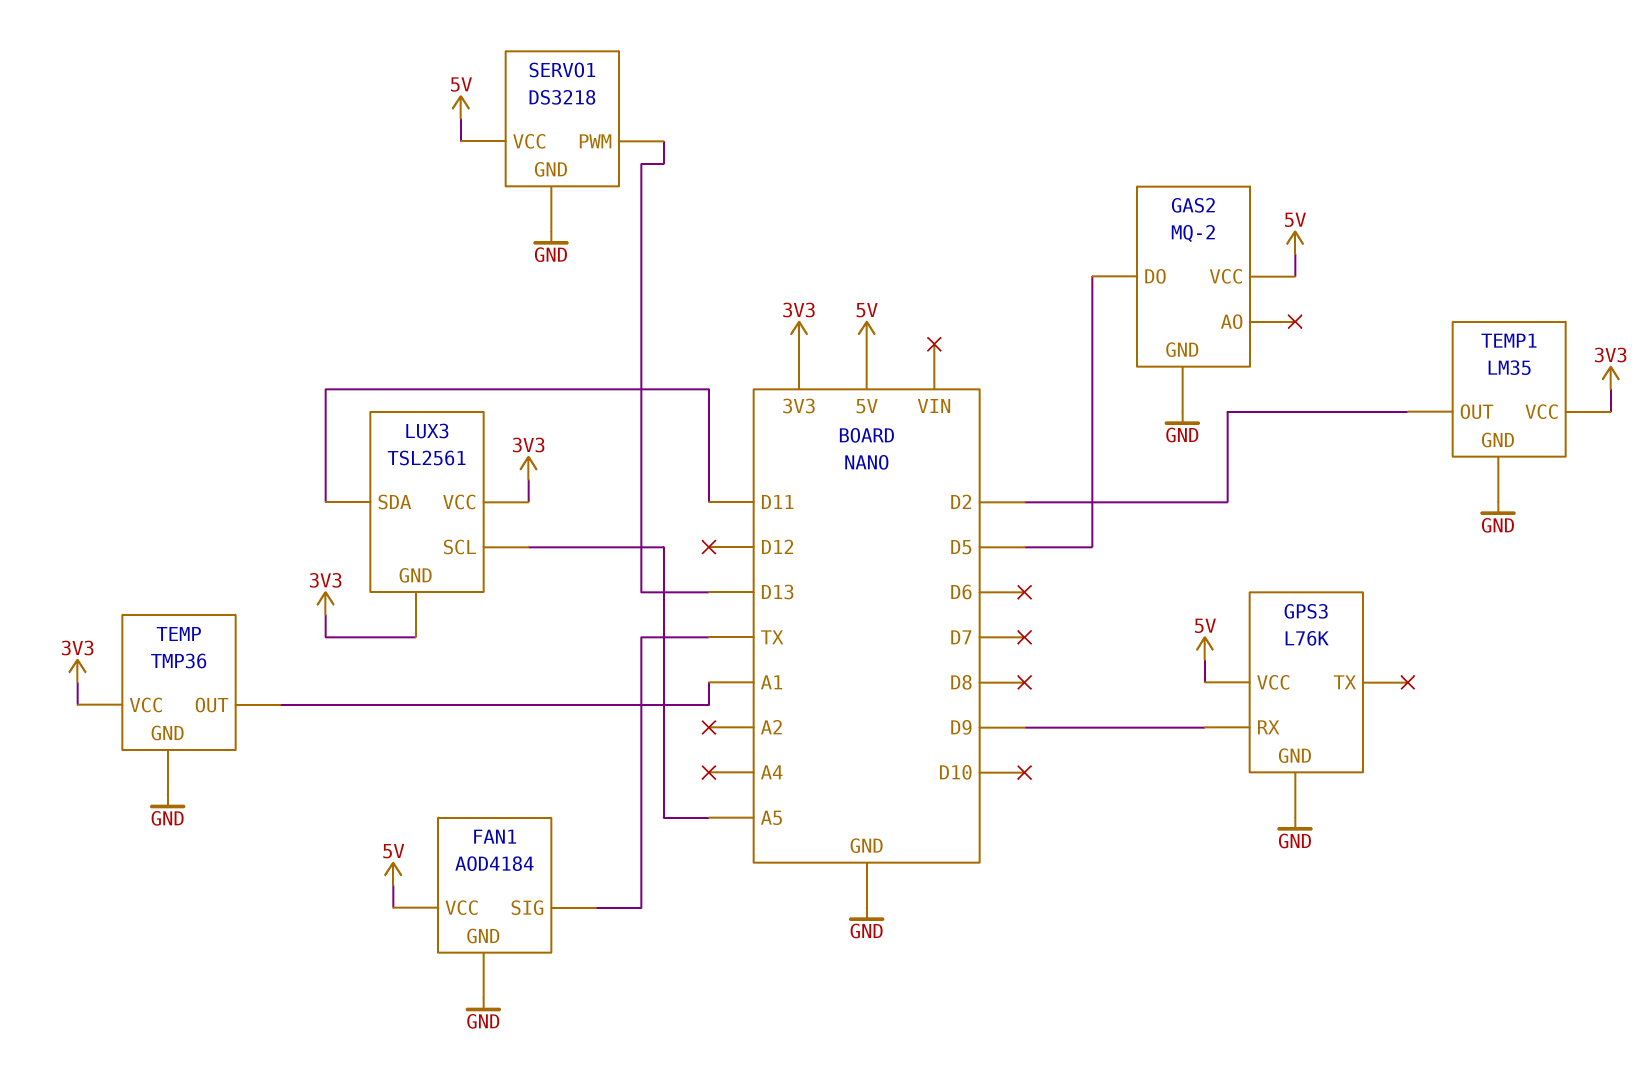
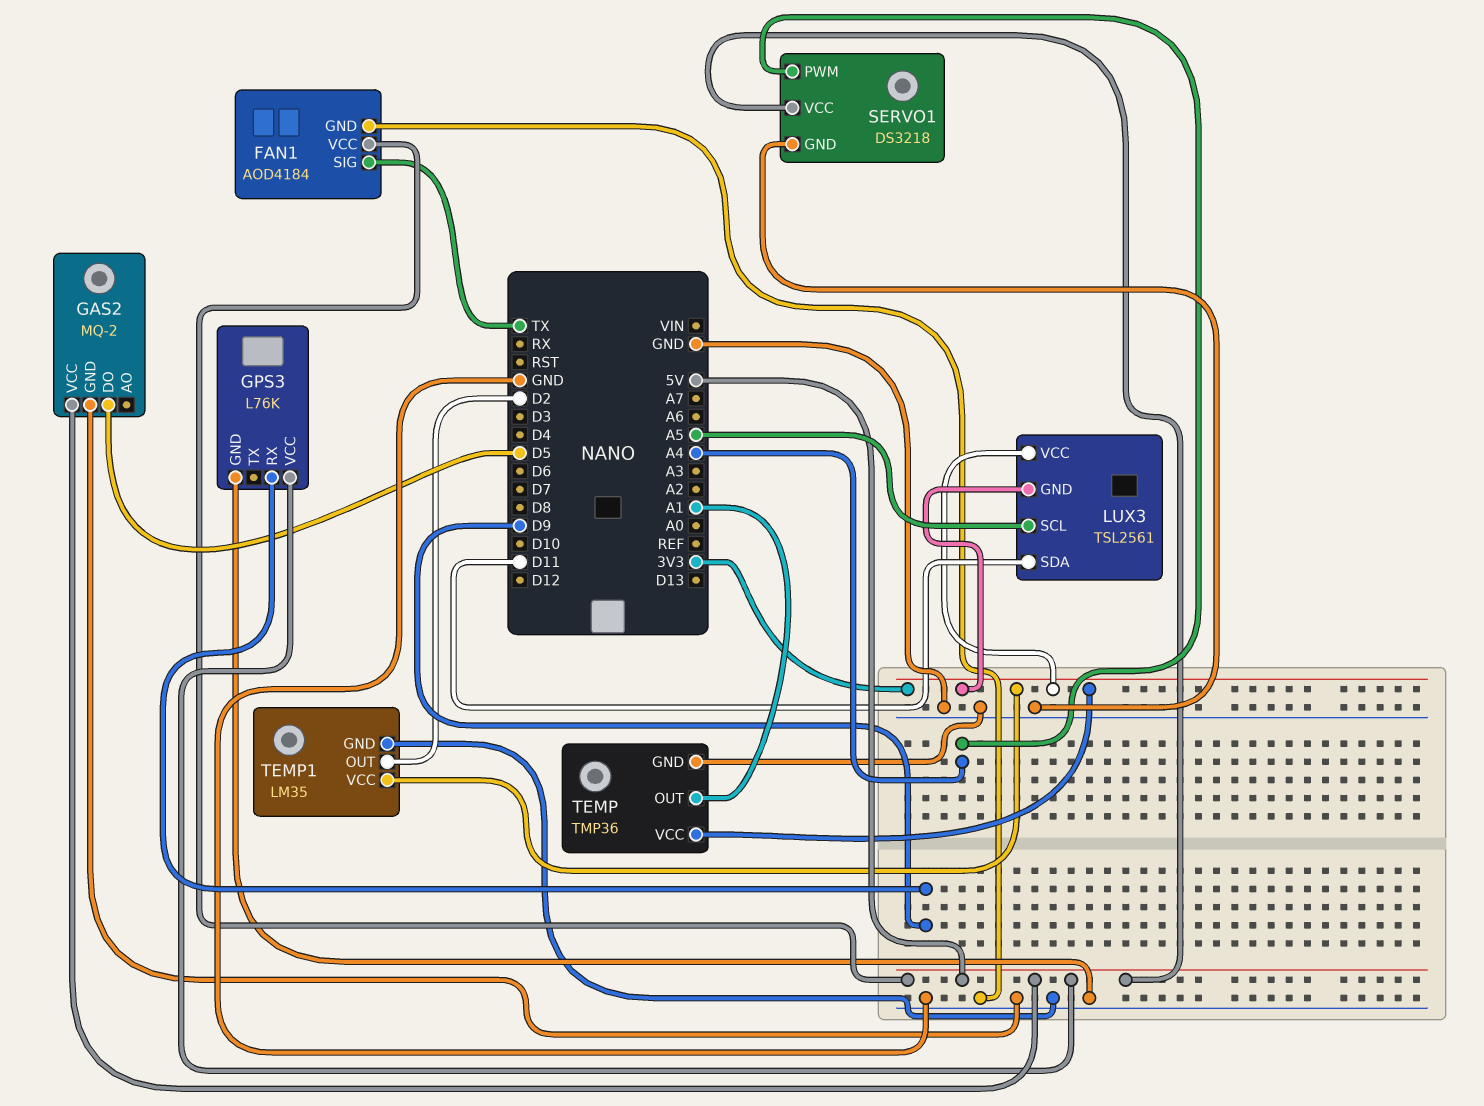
SERVO1 pin PWM: D13 -> A4

